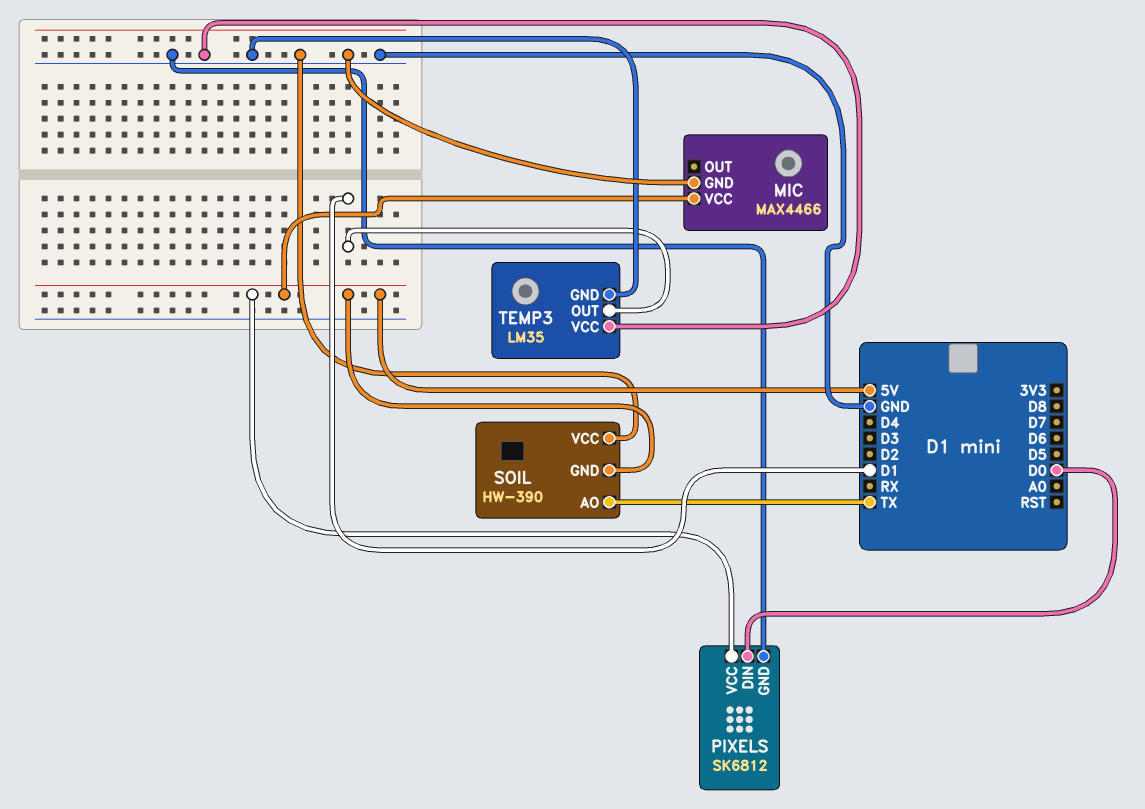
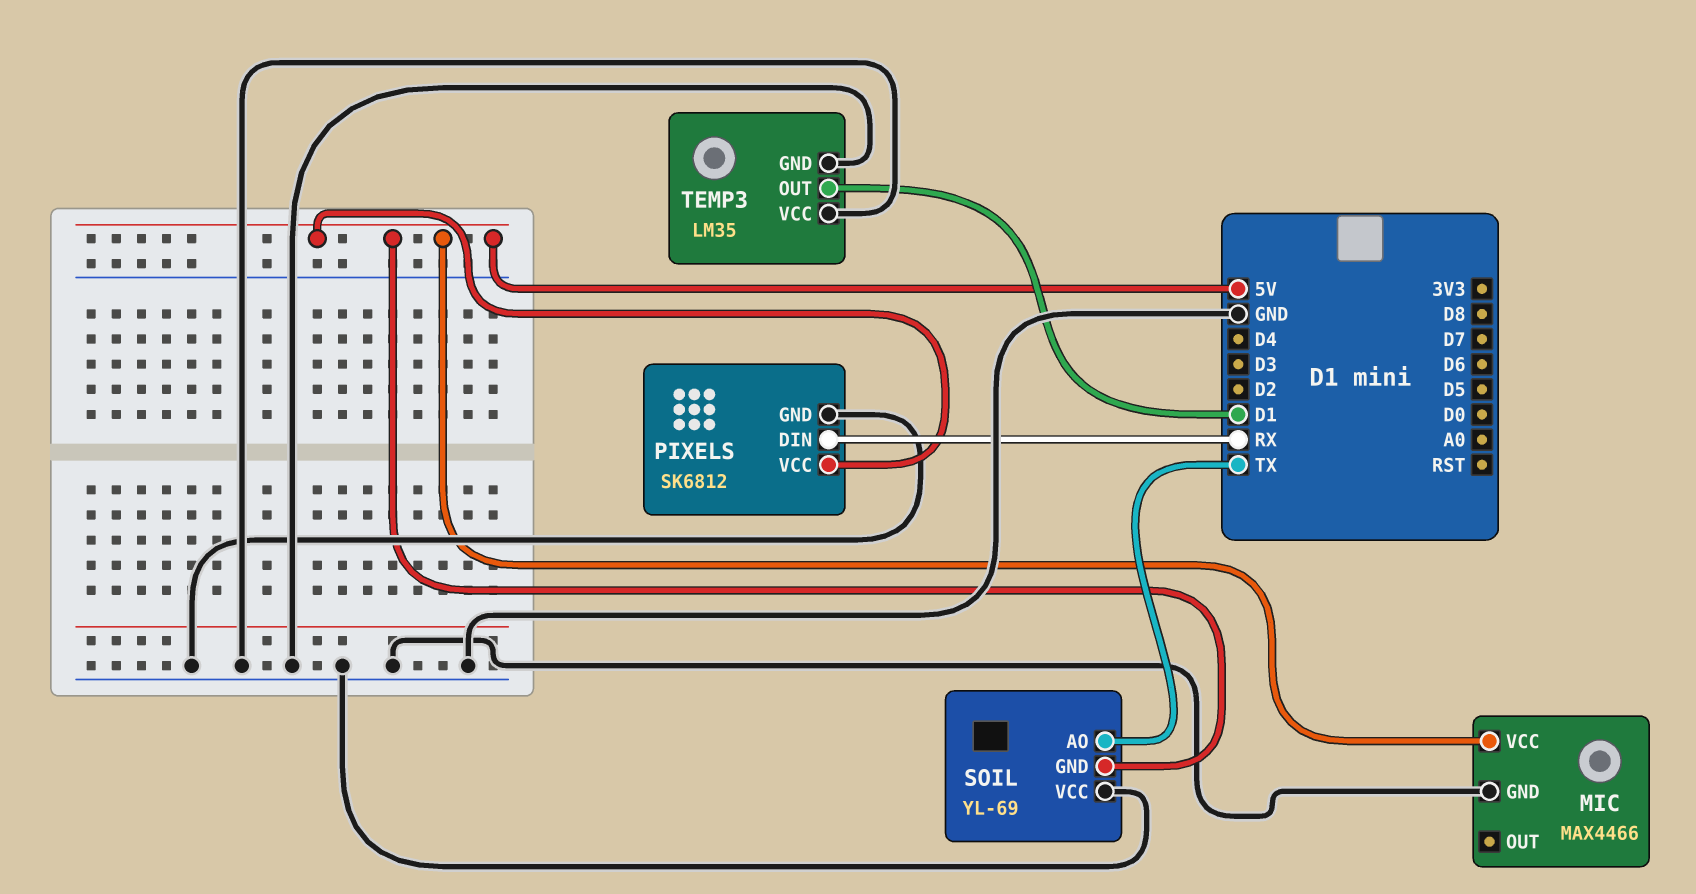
PIXELS pin DIN: D0 -> RX
SOIL: HW-390 -> YL-69

